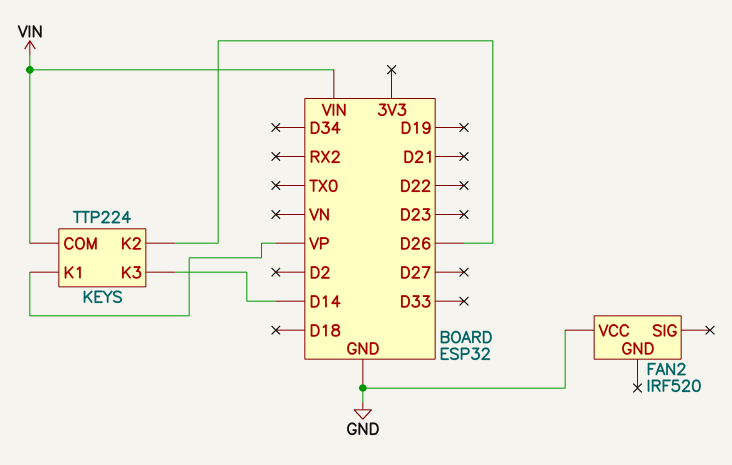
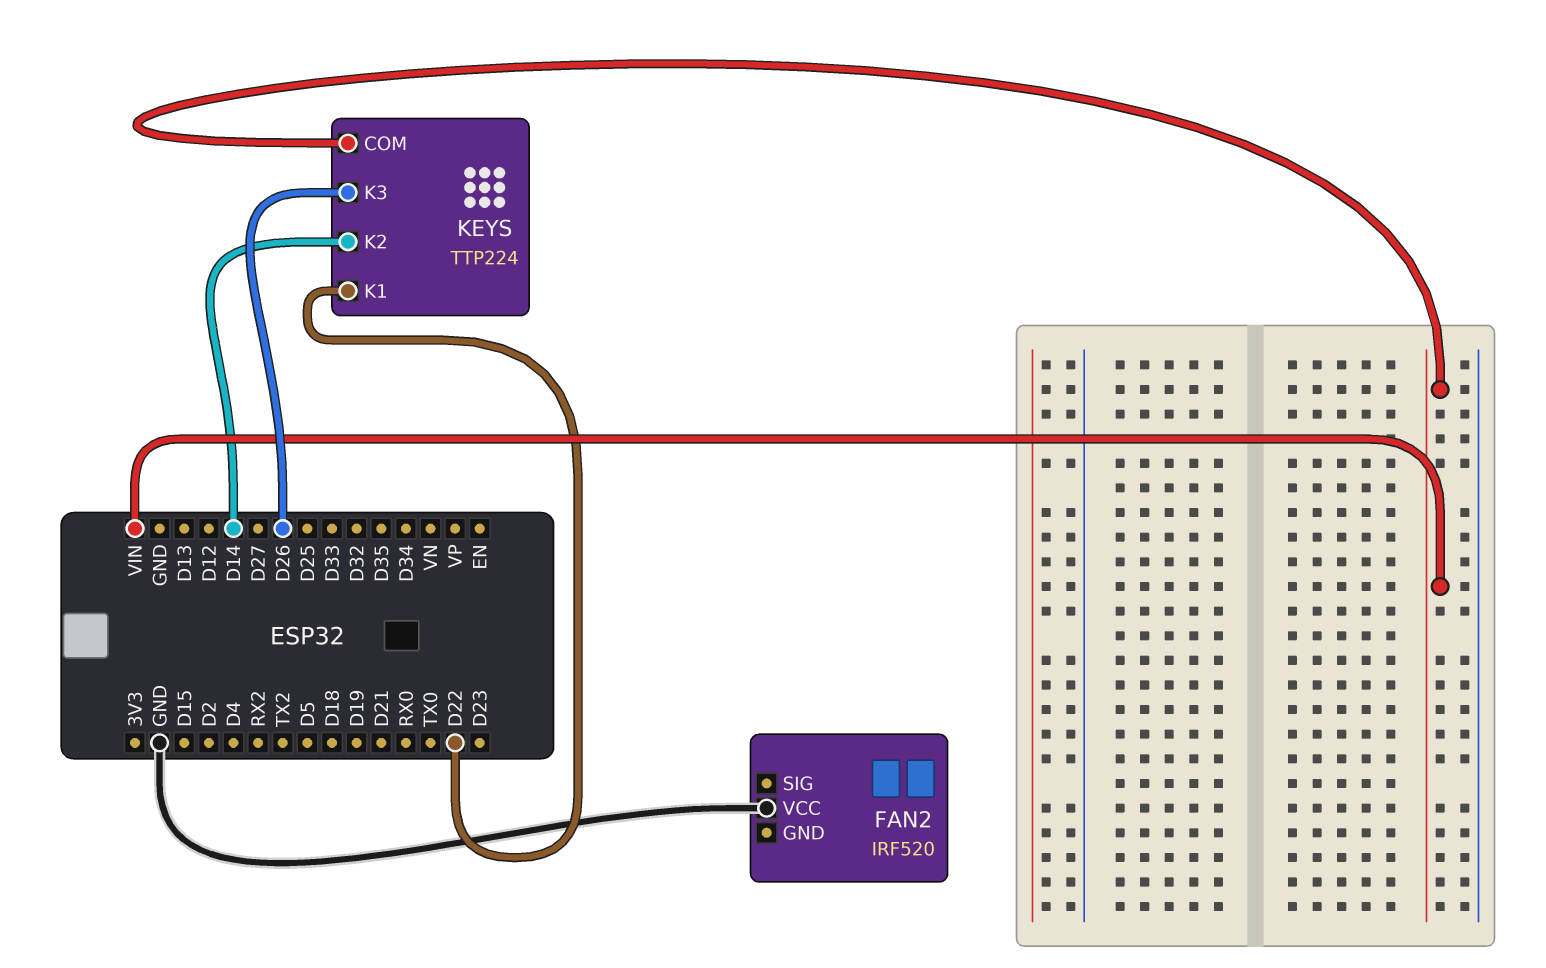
KEYS pin K1: VP -> D22
KEYS pin K2: D26 -> D14
KEYS pin K3: D14 -> D26

